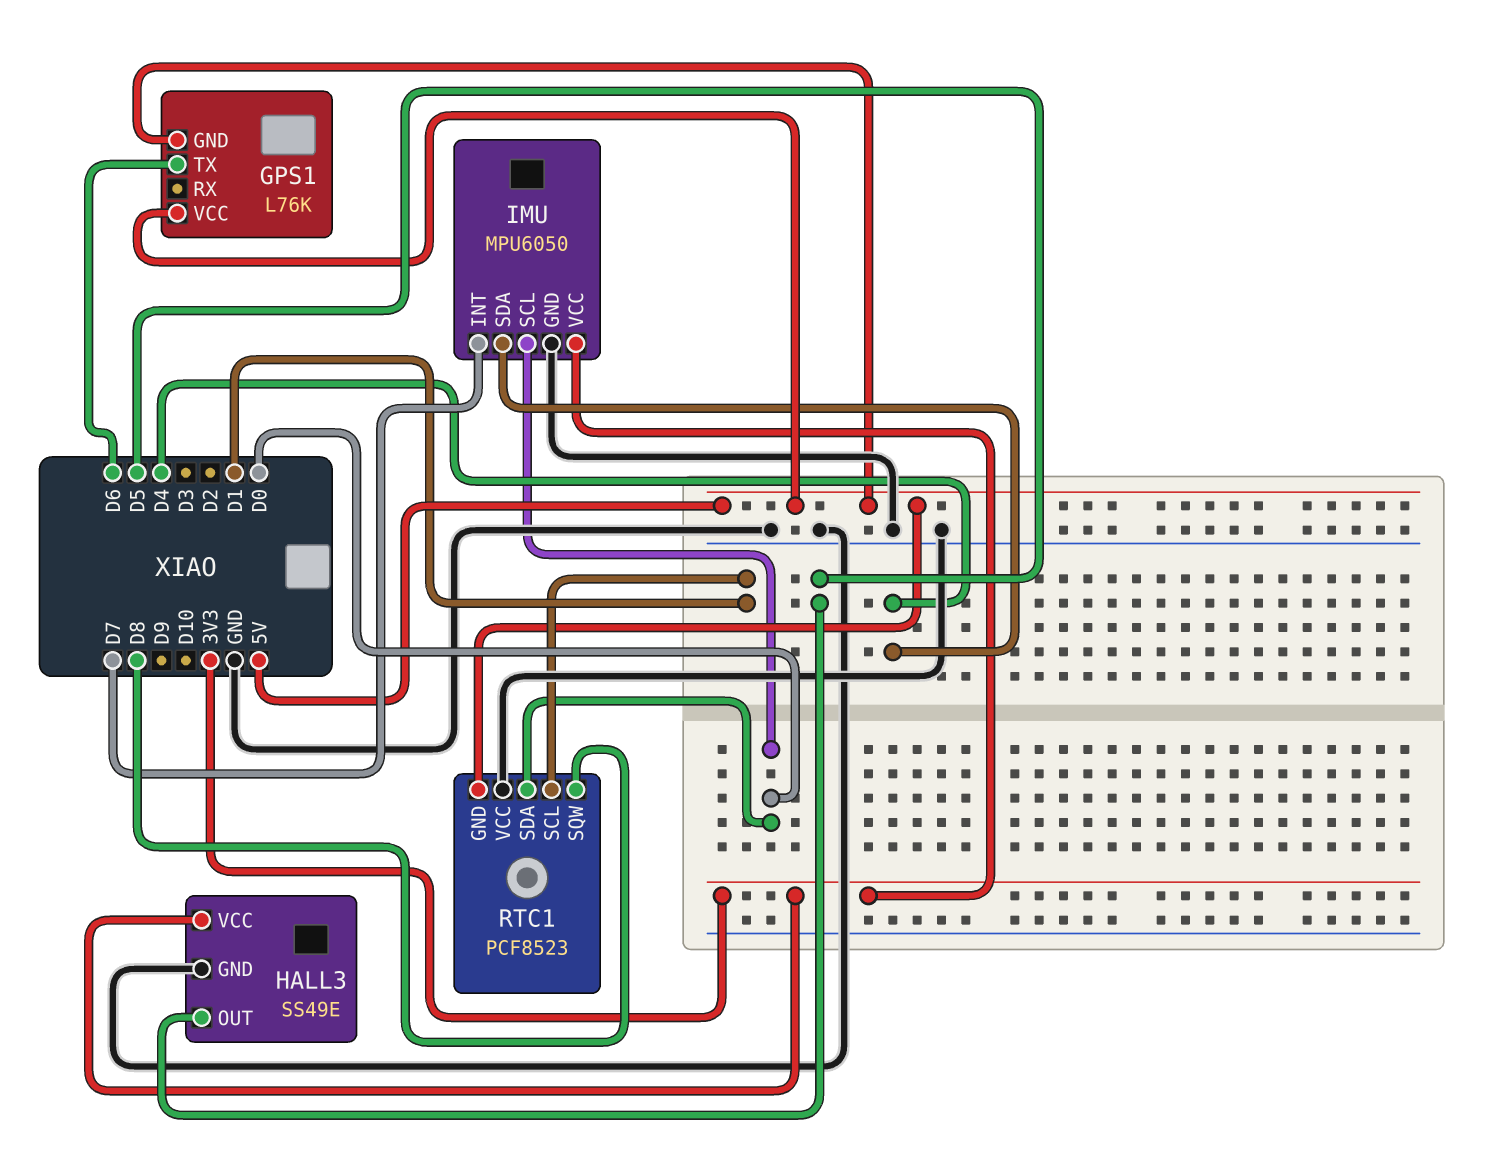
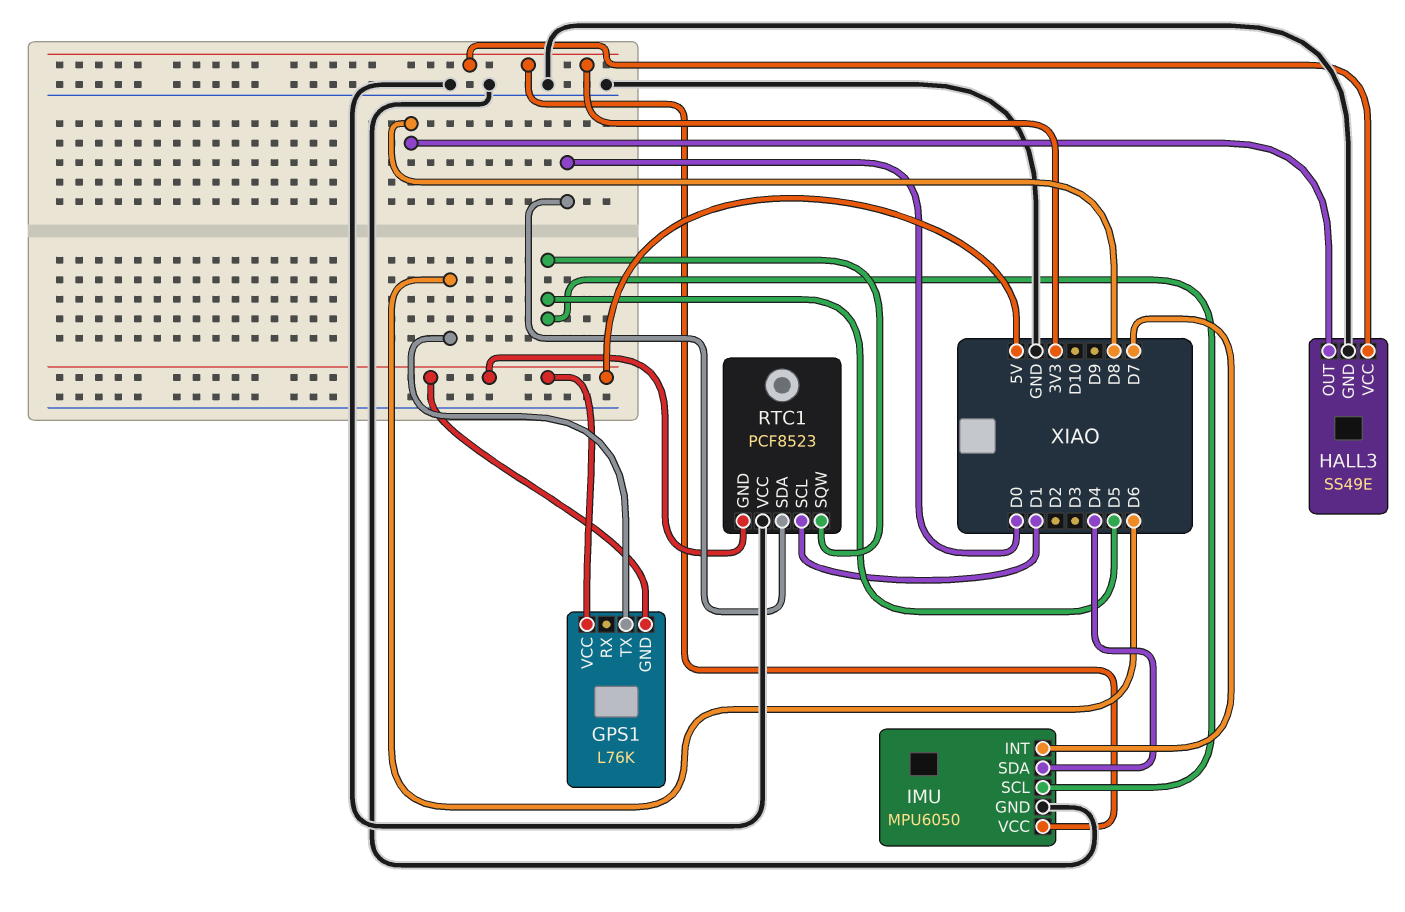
HALL3 pin OUT: D5 -> D8
IMU pin SCL: D0 -> D5
RTC1 pin SQW: D8 -> D5

